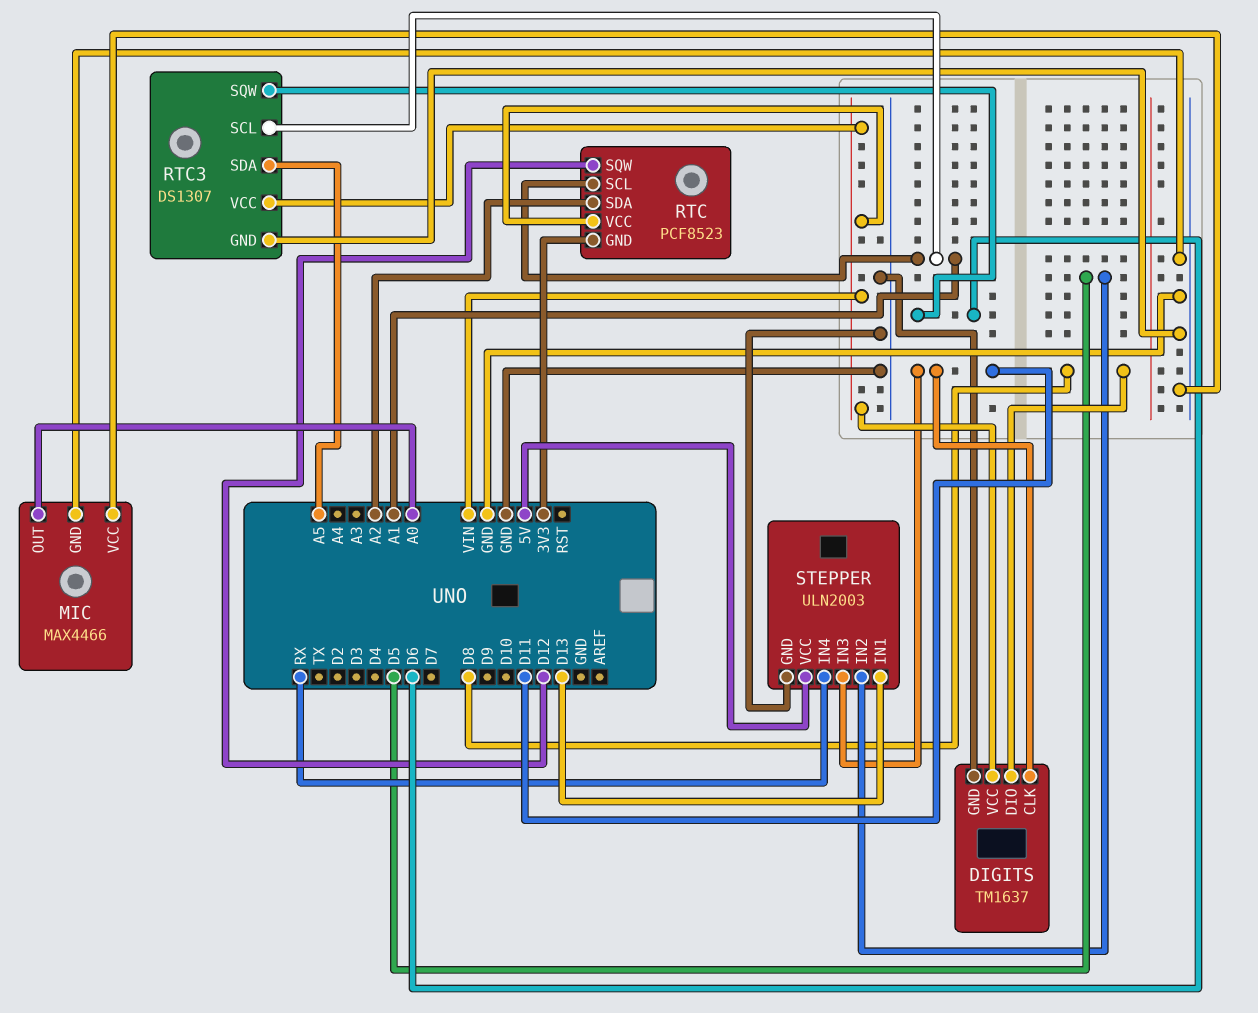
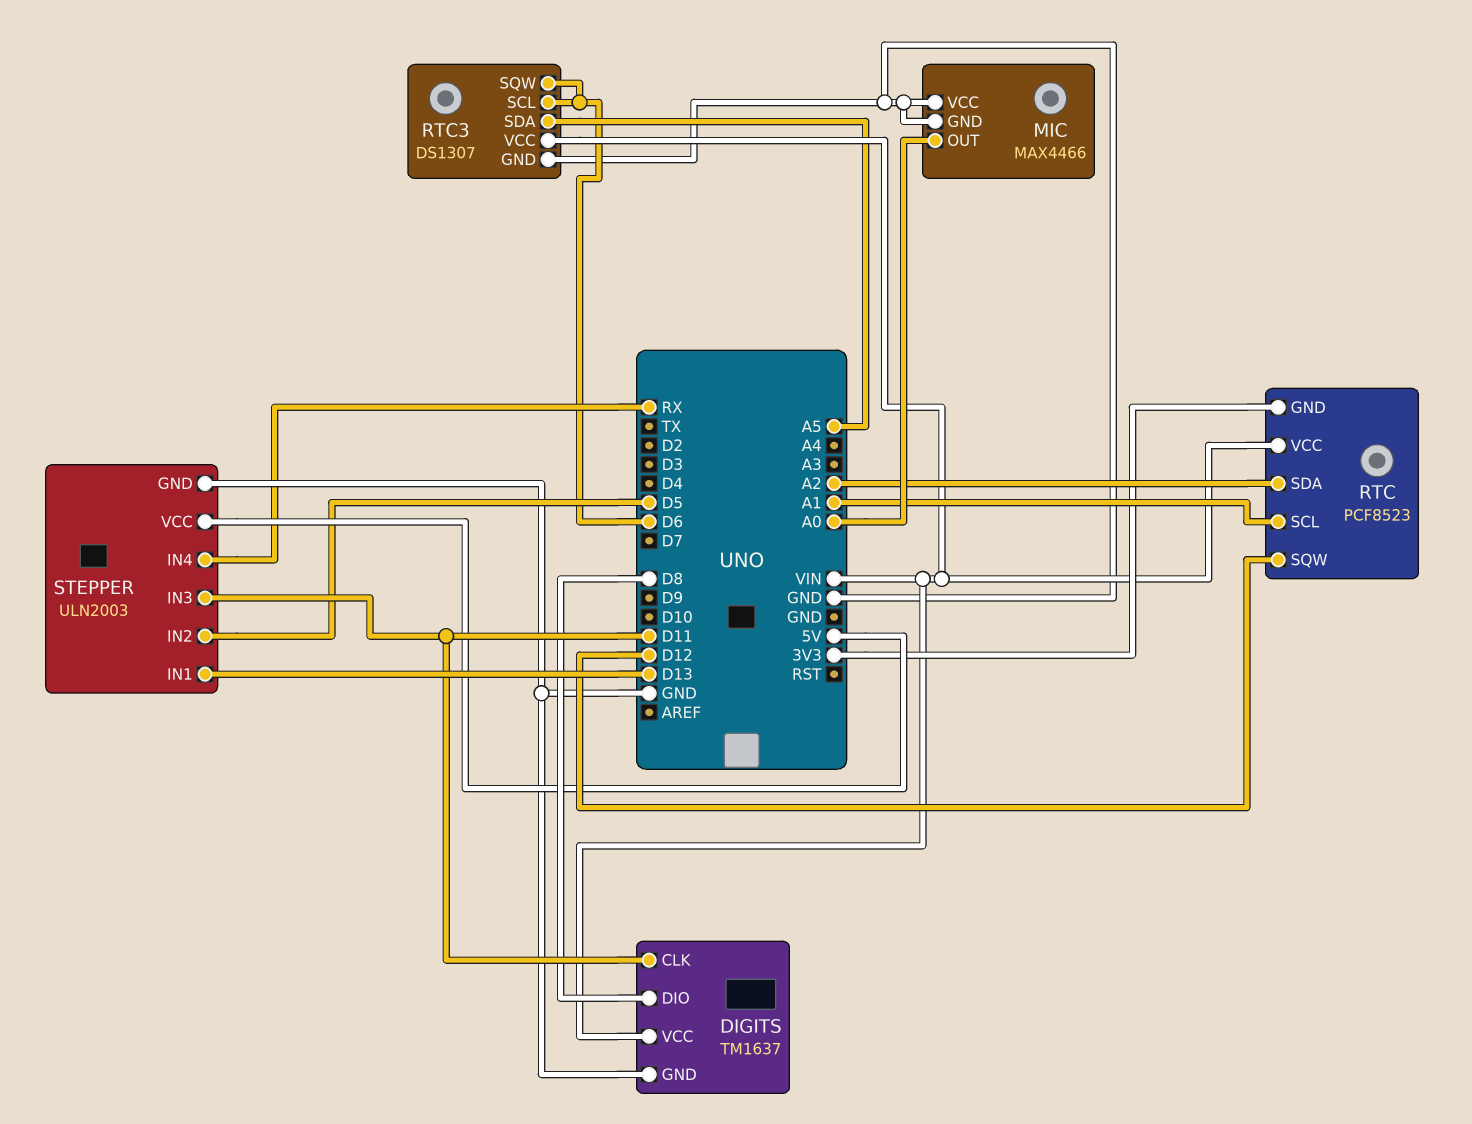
RTC3 pin SCL: A1 -> D6

